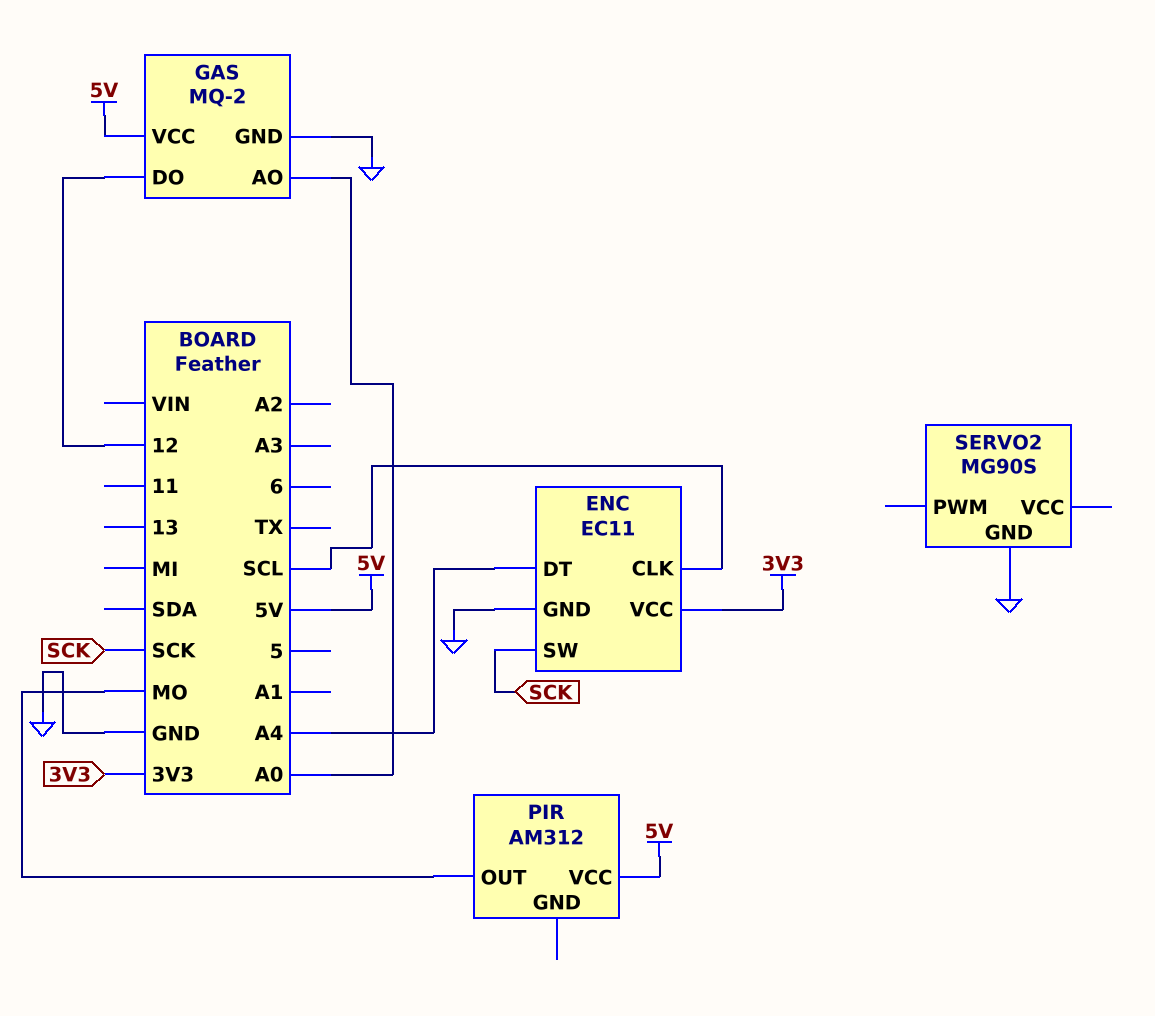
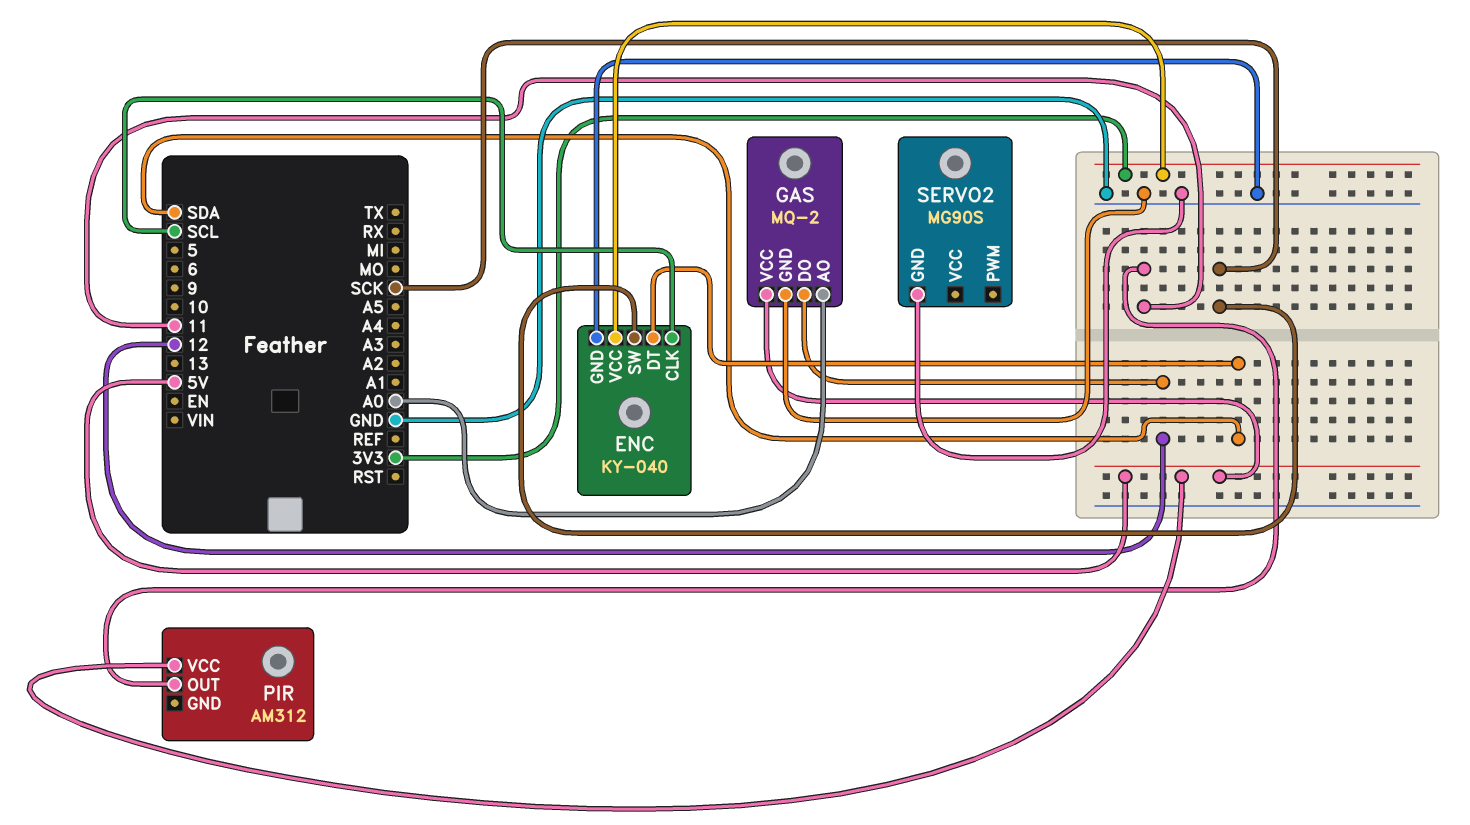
ENC: EC11 -> KY-040
ENC pin DT: A4 -> SDA
PIR pin OUT: MO -> 11

